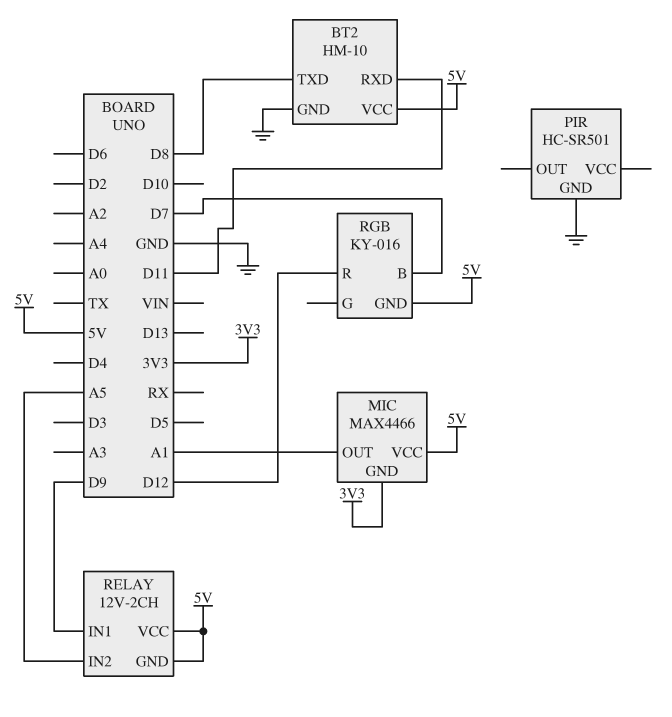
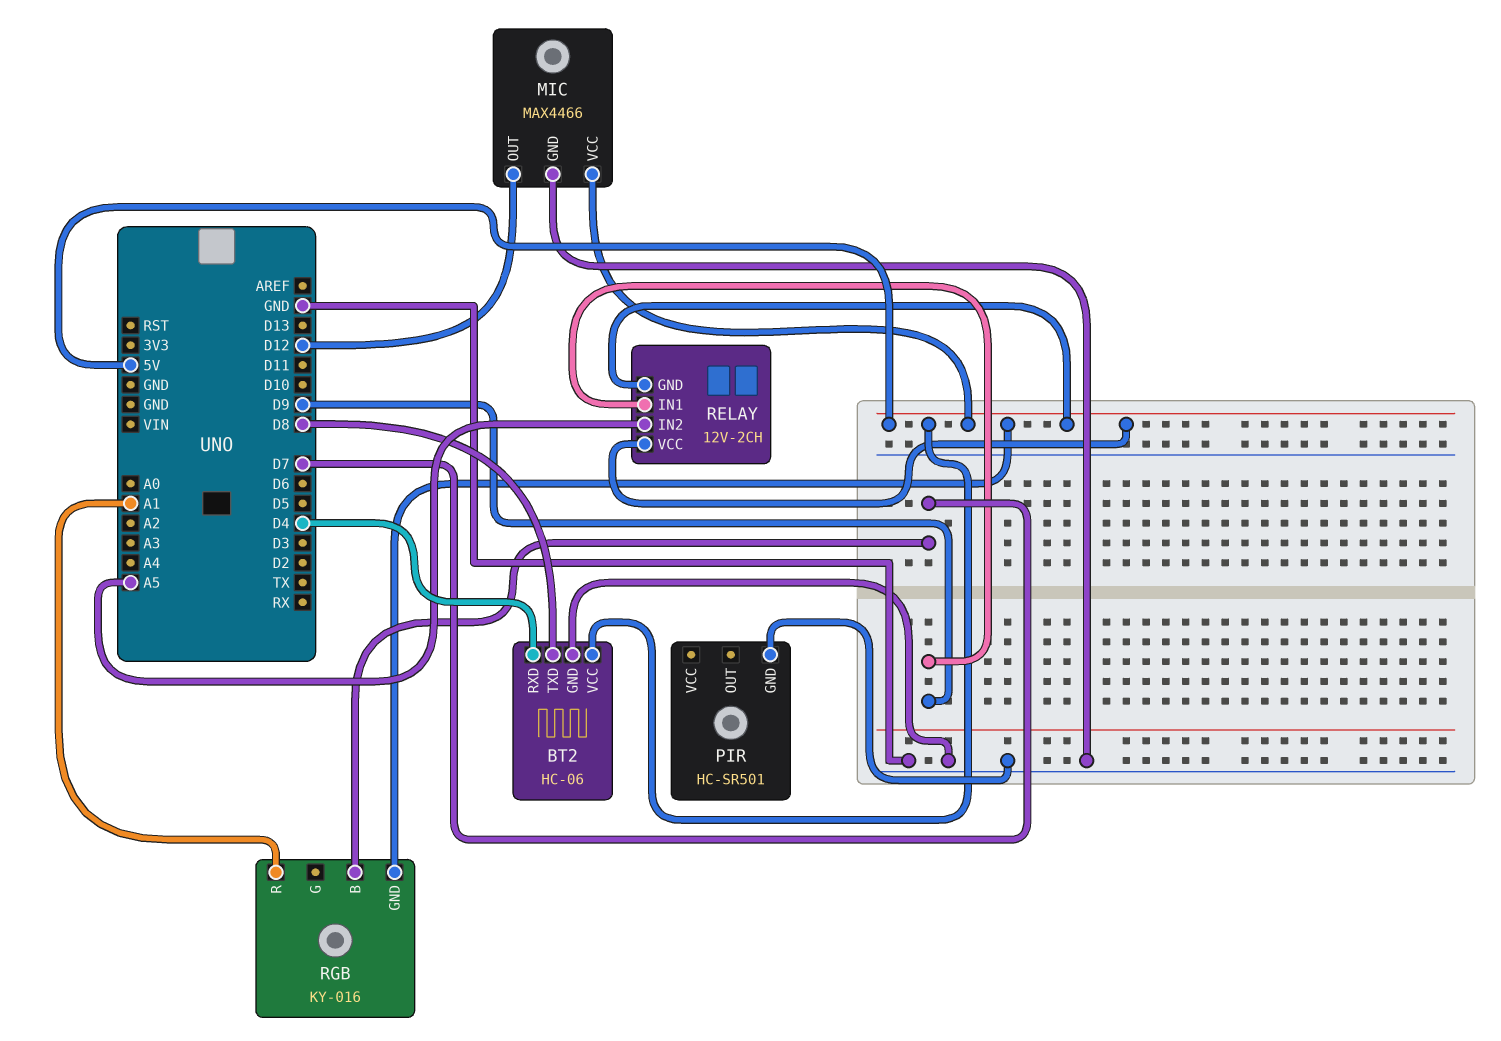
BT2: HM-10 -> HC-06
BT2 pin RXD: D11 -> D4
MIC pin GND: 3V3 -> GND
MIC pin OUT: A1 -> D12
RGB pin R: D12 -> A1

